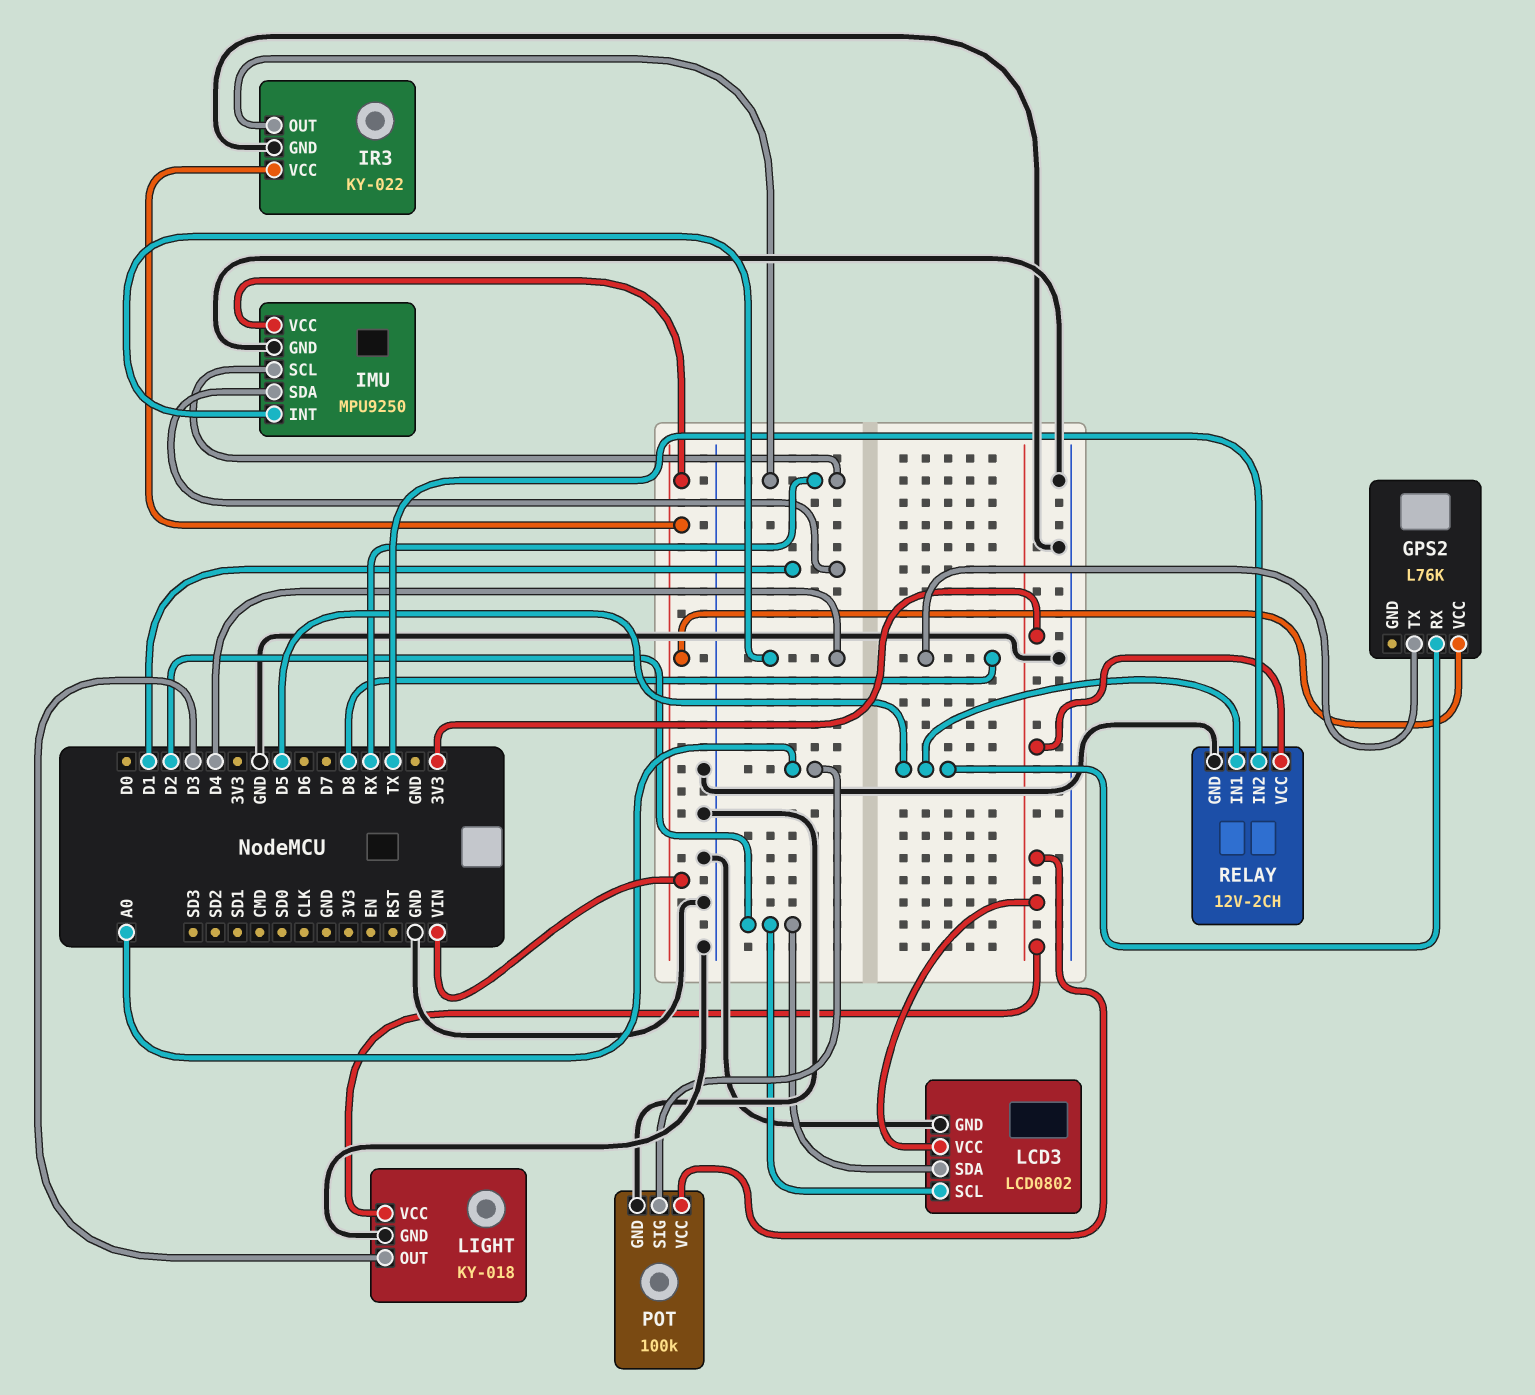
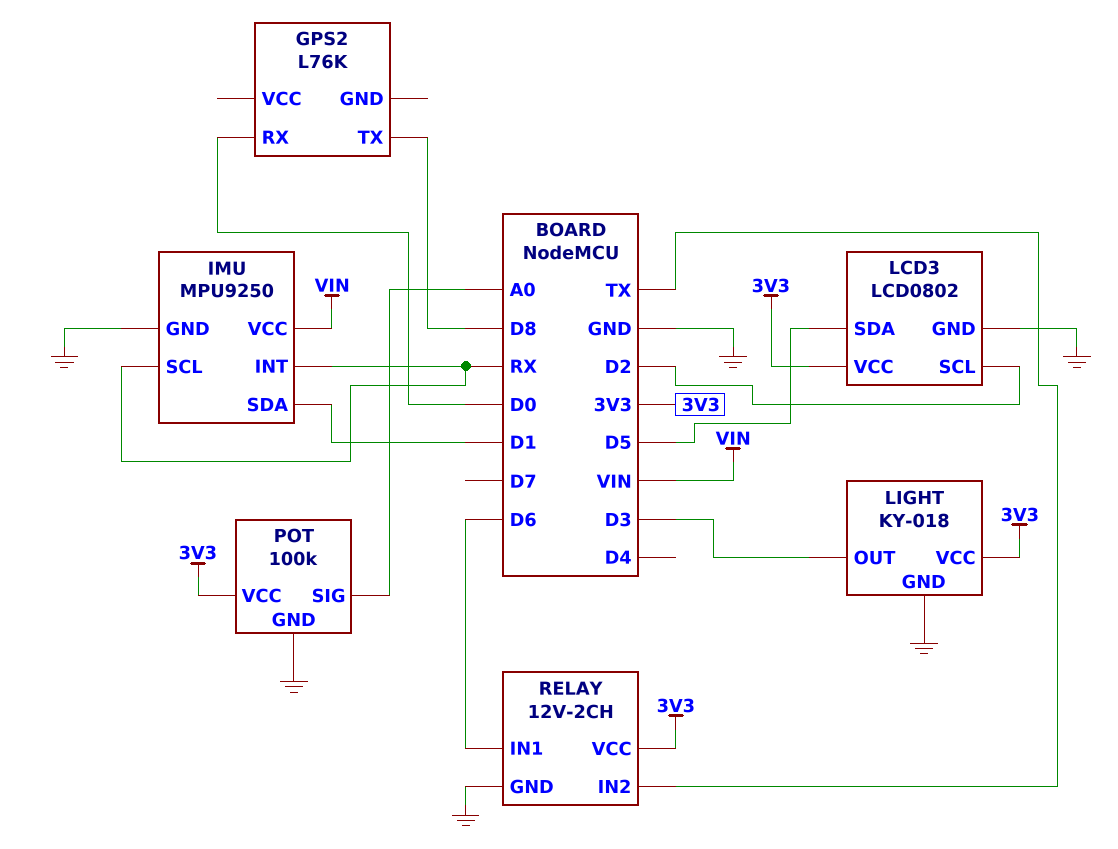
GPS2 pin RX: D5 -> D0
GPS2 pin VCC: VIN -> none
IMU pin INT: D4 -> RX
IR3: KY-022 -> none
IR3 pin GND: GND -> none
IR3 pin OUT: RX -> none
IR3 pin VCC: VIN -> none
LCD3 pin SDA: D2 -> D5
RELAY pin IN1: D5 -> D6

